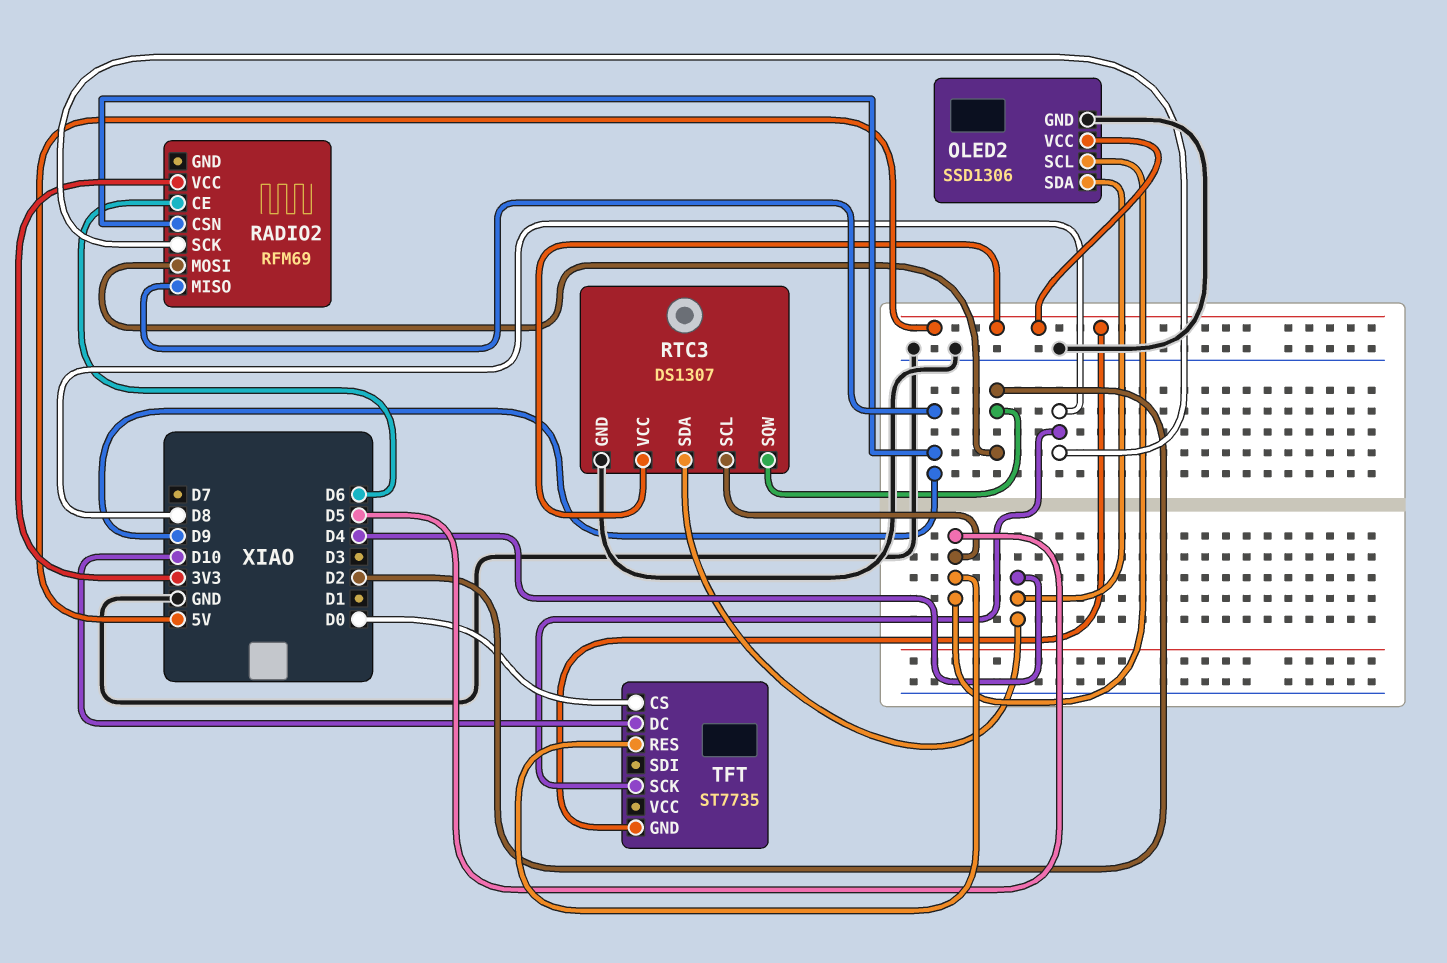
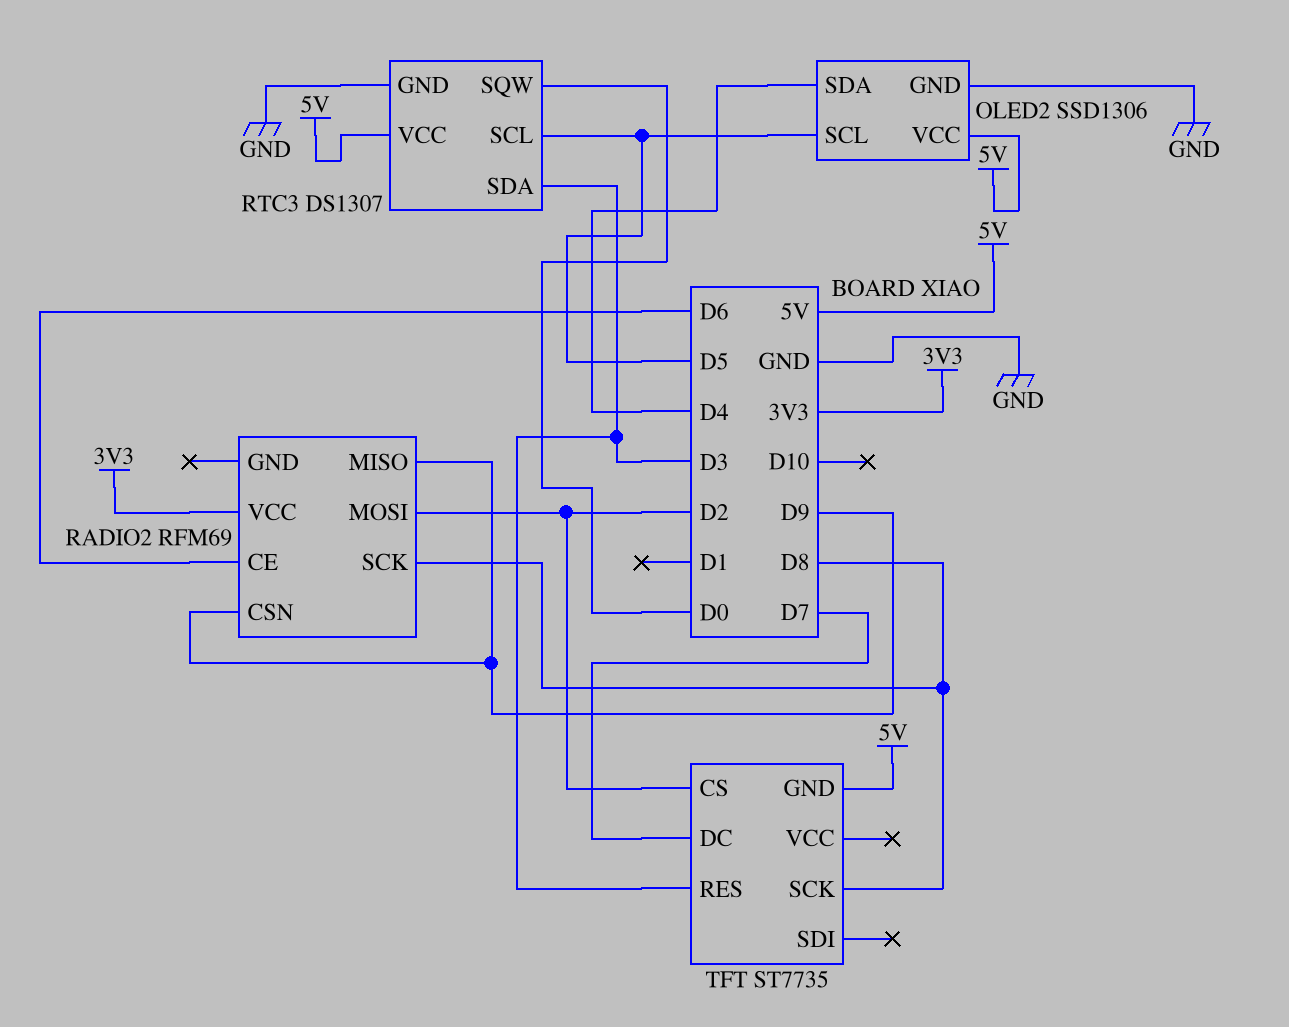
RTC3 pin SDA: D4 -> D3
RTC3 pin SQW: D2 -> D0
TFT pin CS: D0 -> D2
TFT pin DC: D10 -> D7
TFT pin RES: D5 -> D3

